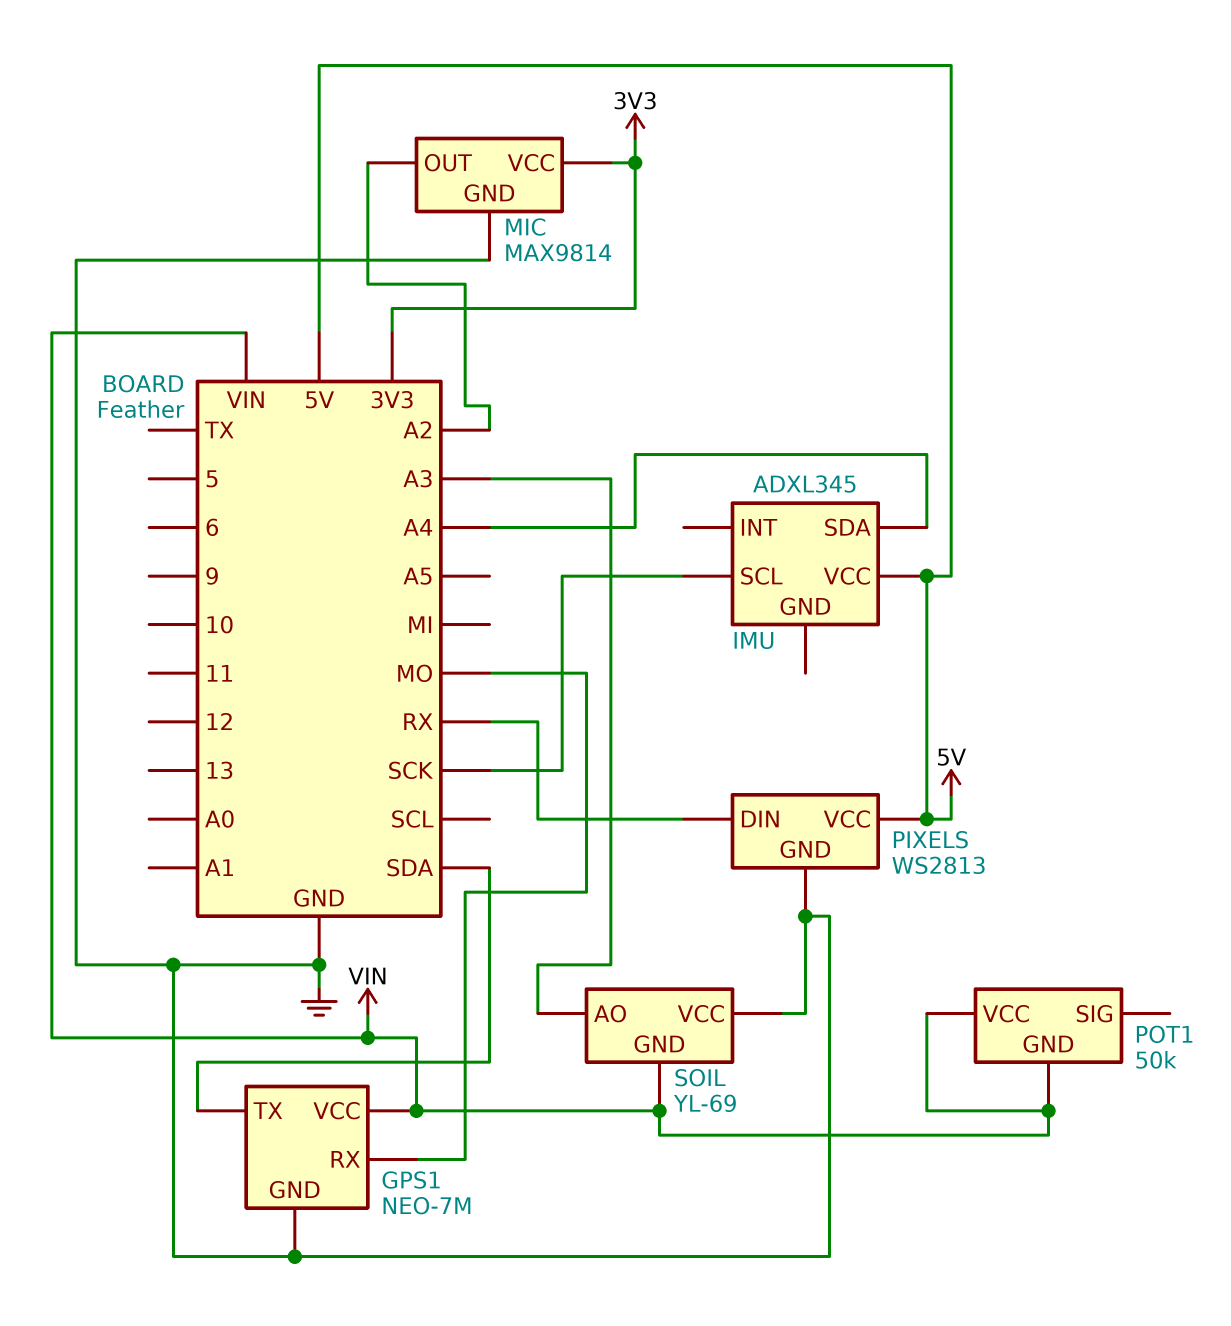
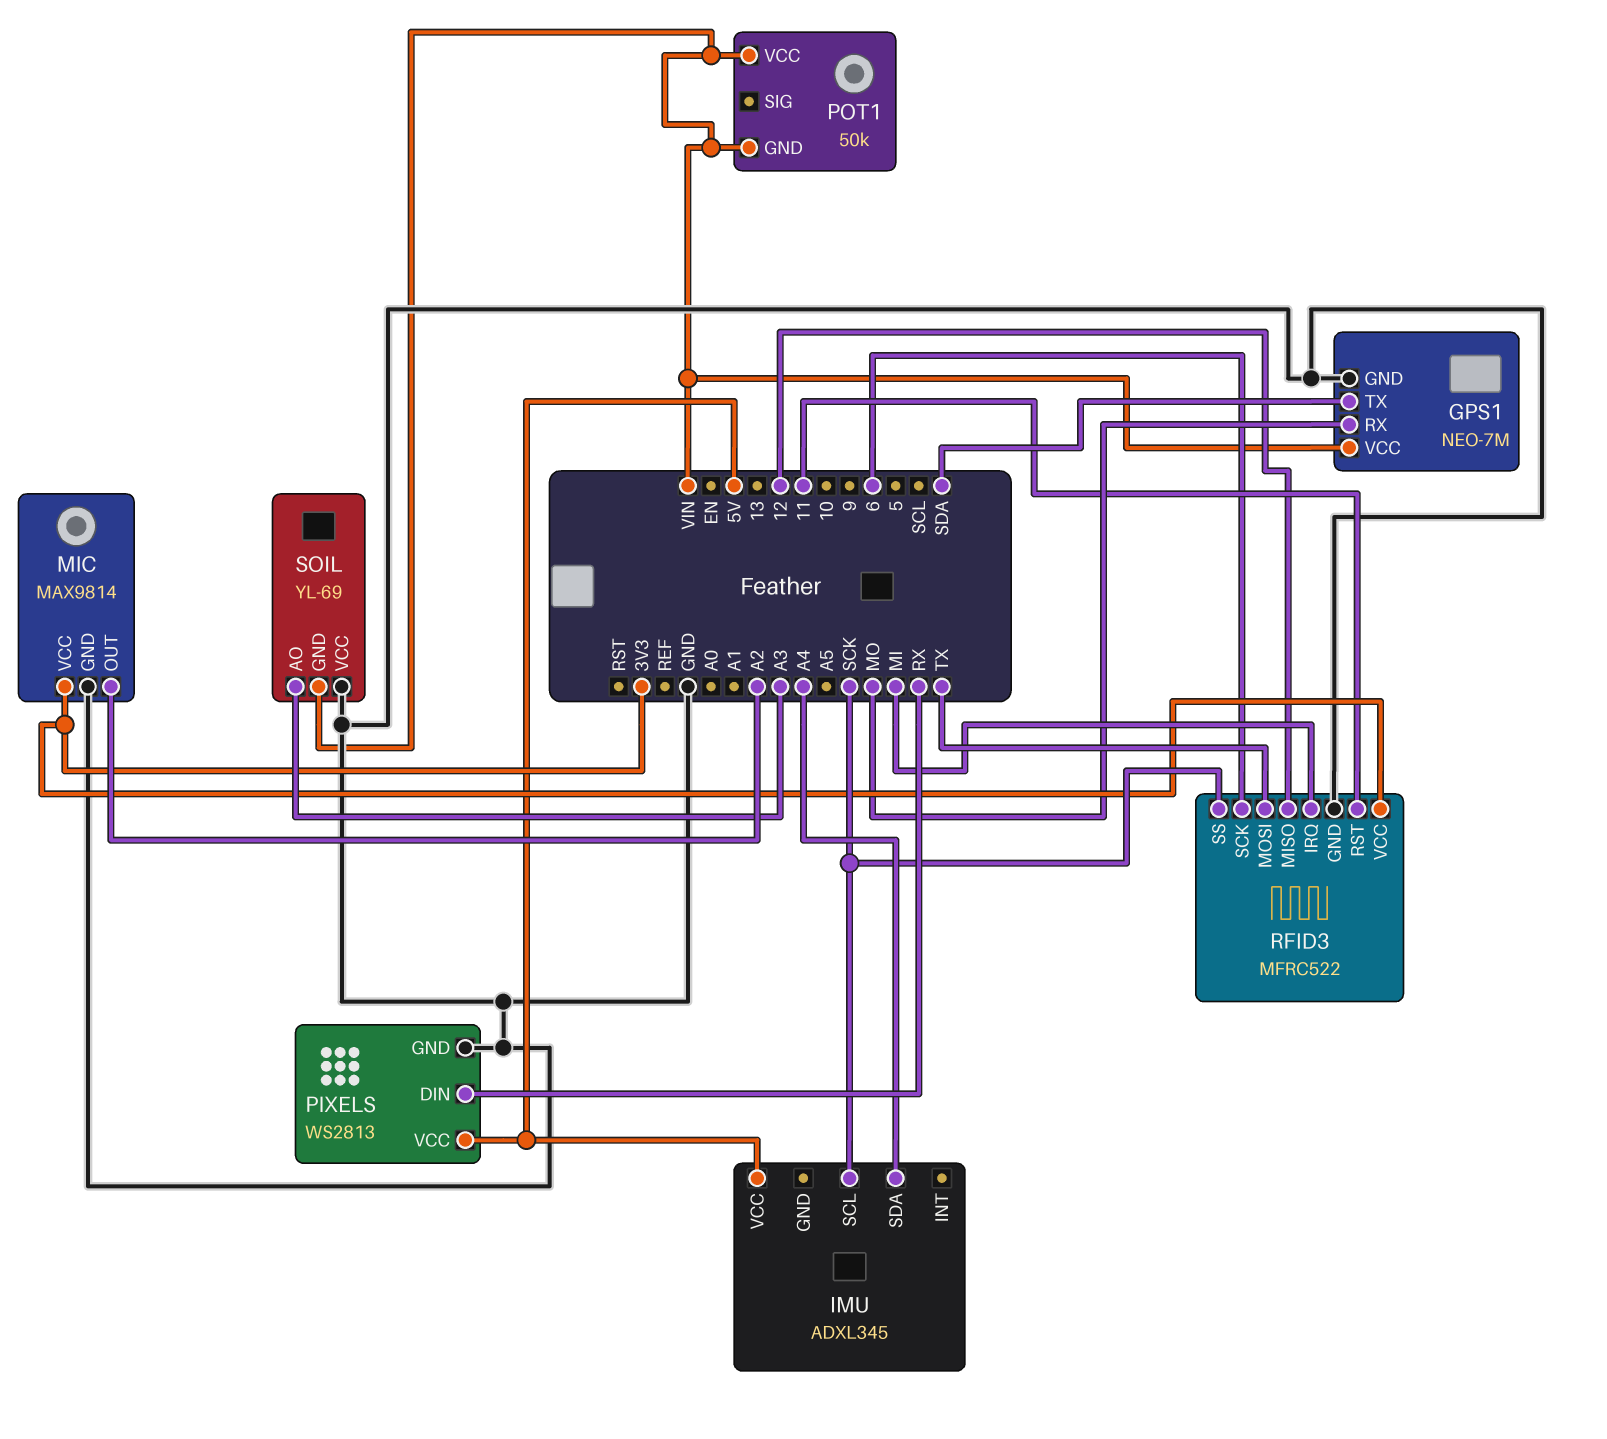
RFID3: none -> MFRC522
RFID3 pin GND: none -> GND
RFID3 pin IRQ: none -> MI
RFID3 pin MISO: none -> 12
RFID3 pin MOSI: none -> TX
RFID3 pin RST: none -> 11
RFID3 pin SCK: none -> 6
RFID3 pin SS: none -> SCK
RFID3 pin VCC: none -> 3V3

